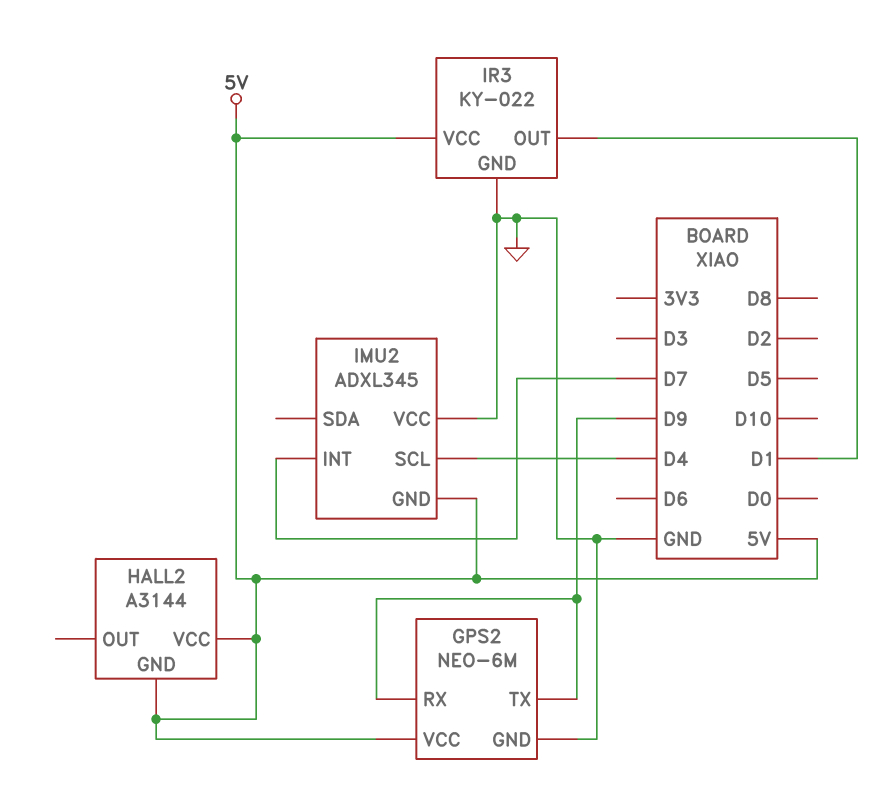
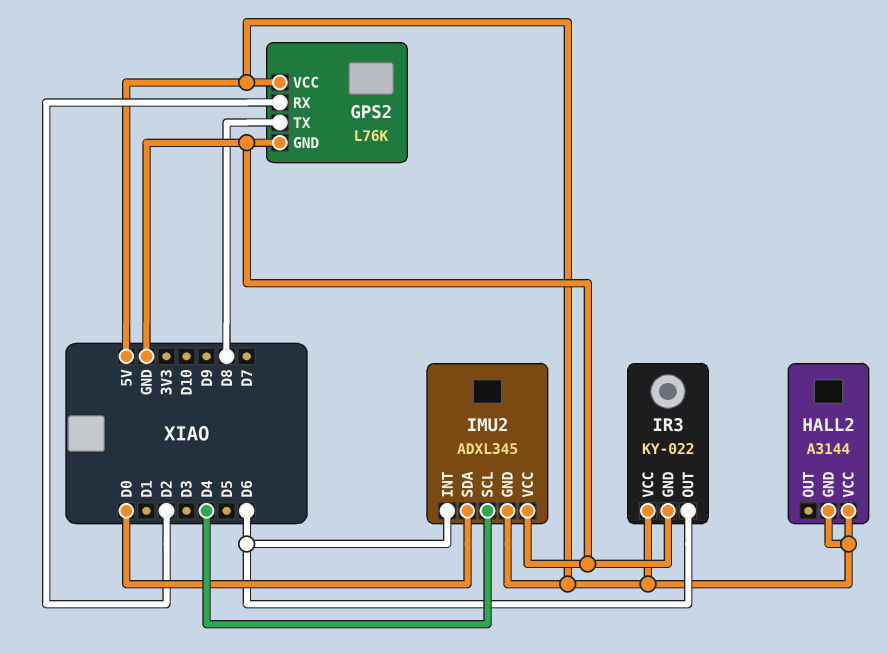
GPS2: NEO-6M -> L76K
GPS2 pin RX: D9 -> D2
GPS2 pin TX: D9 -> D8
IMU2 pin INT: D7 -> D6
IMU2 pin SDA: none -> D0
IR3 pin OUT: D1 -> D6

